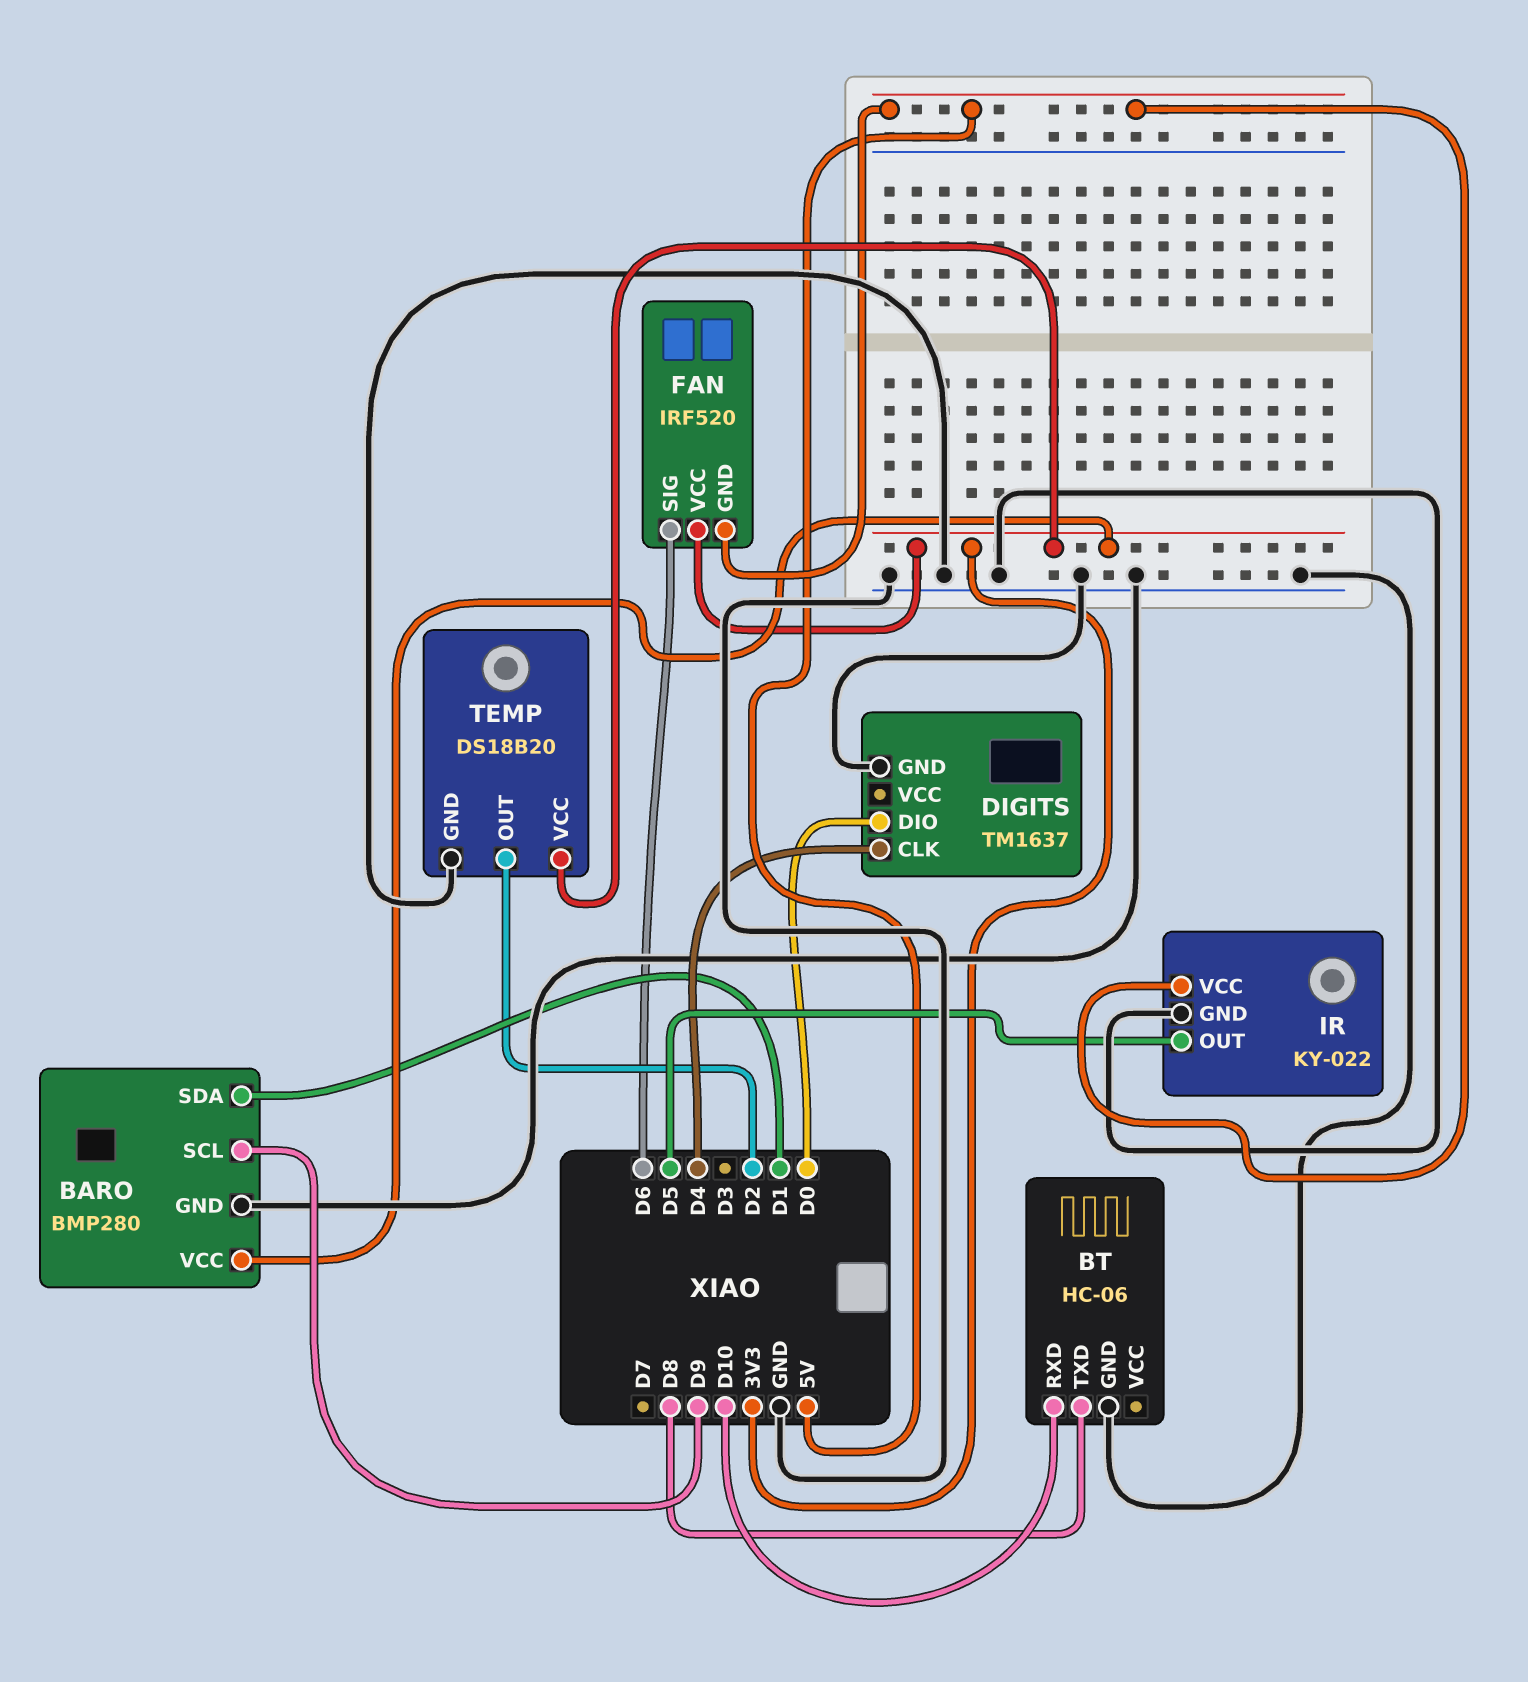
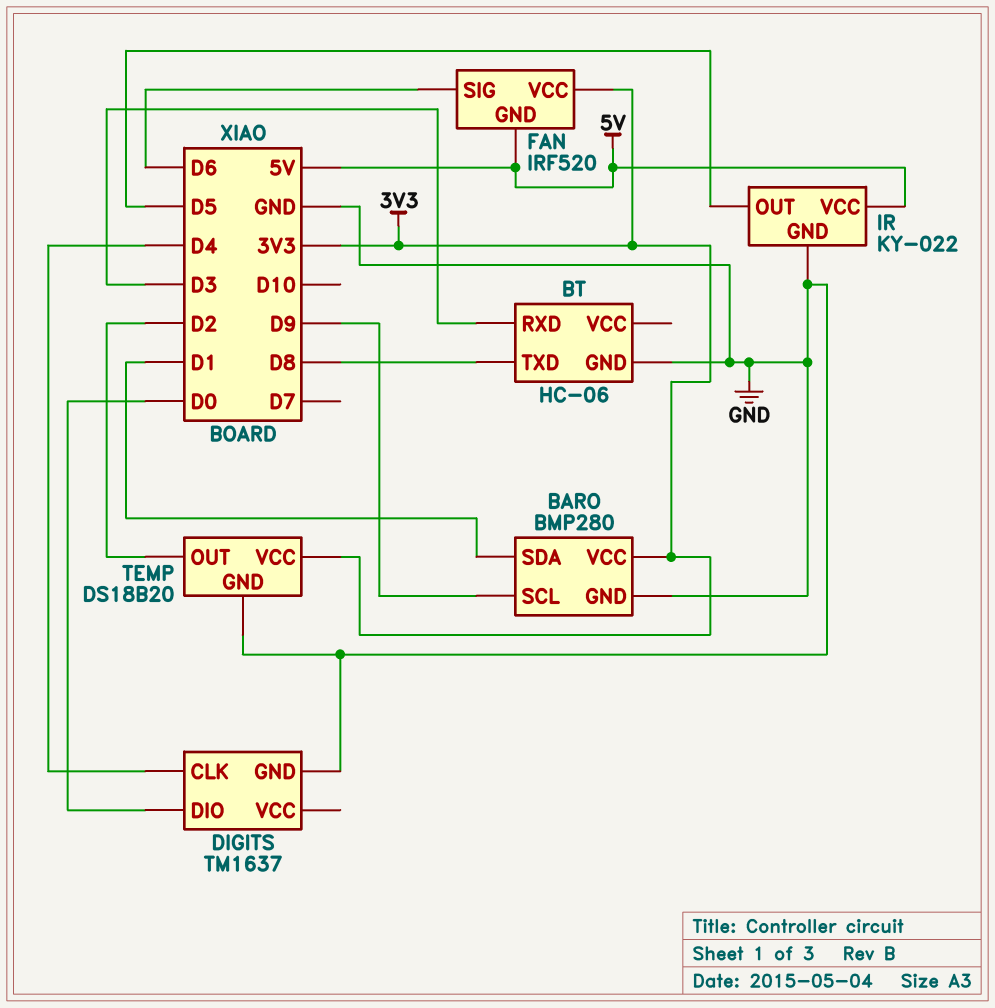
BT pin RXD: D10 -> D3

